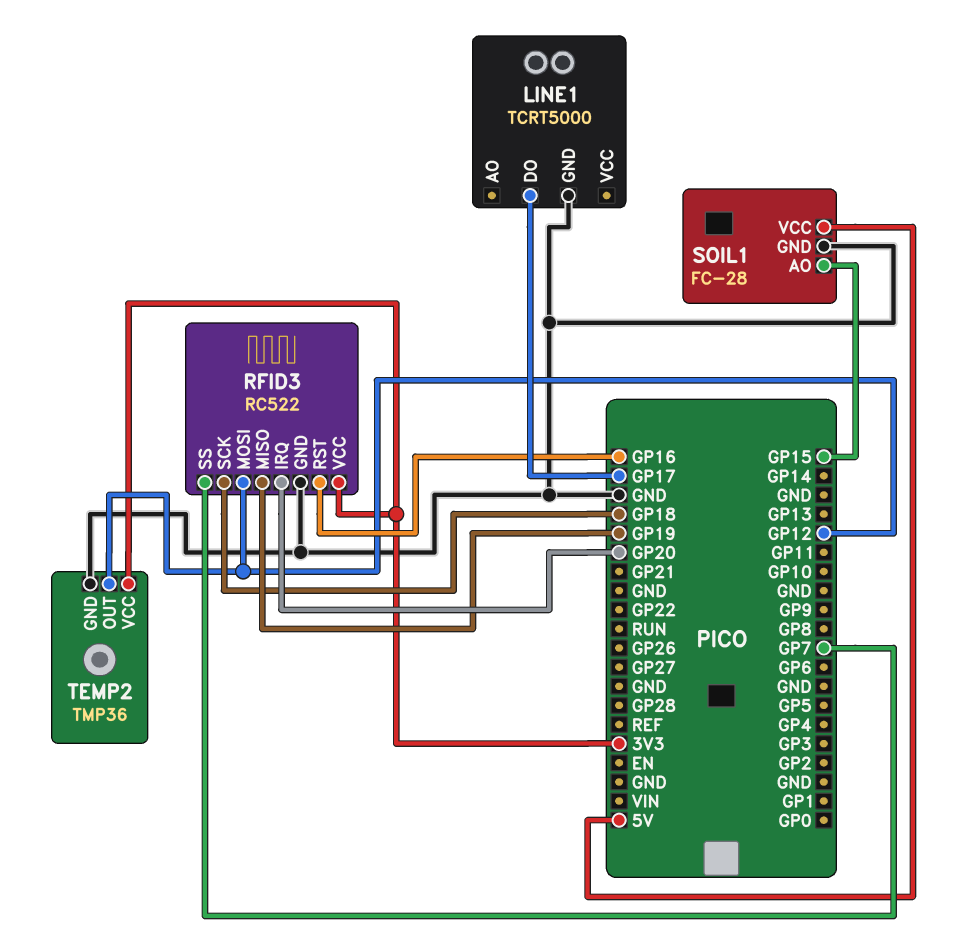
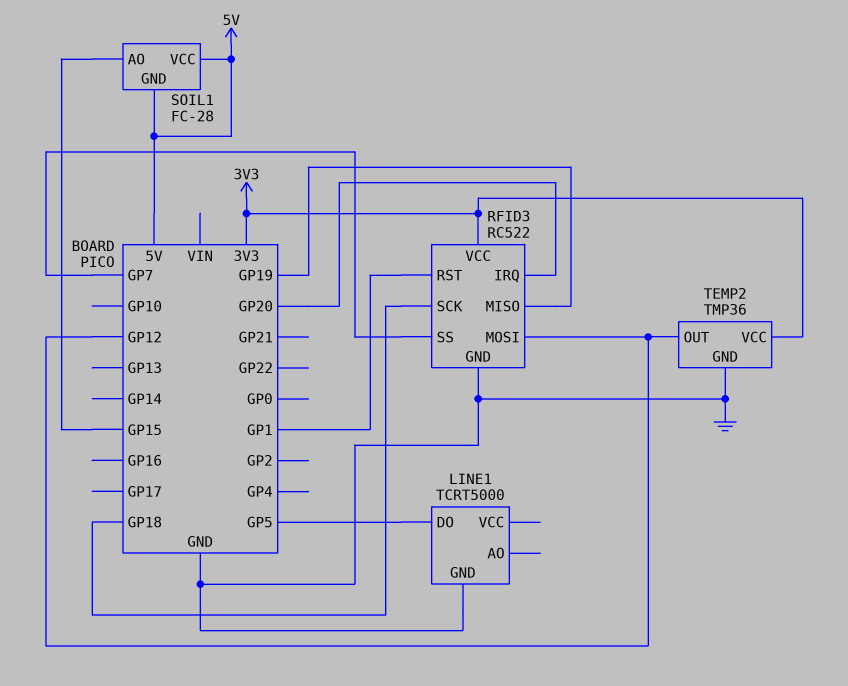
LINE1 pin DO: GP17 -> GP5
RFID3 pin RST: GP16 -> GP1
SOIL1 pin GND: GND -> 5V

